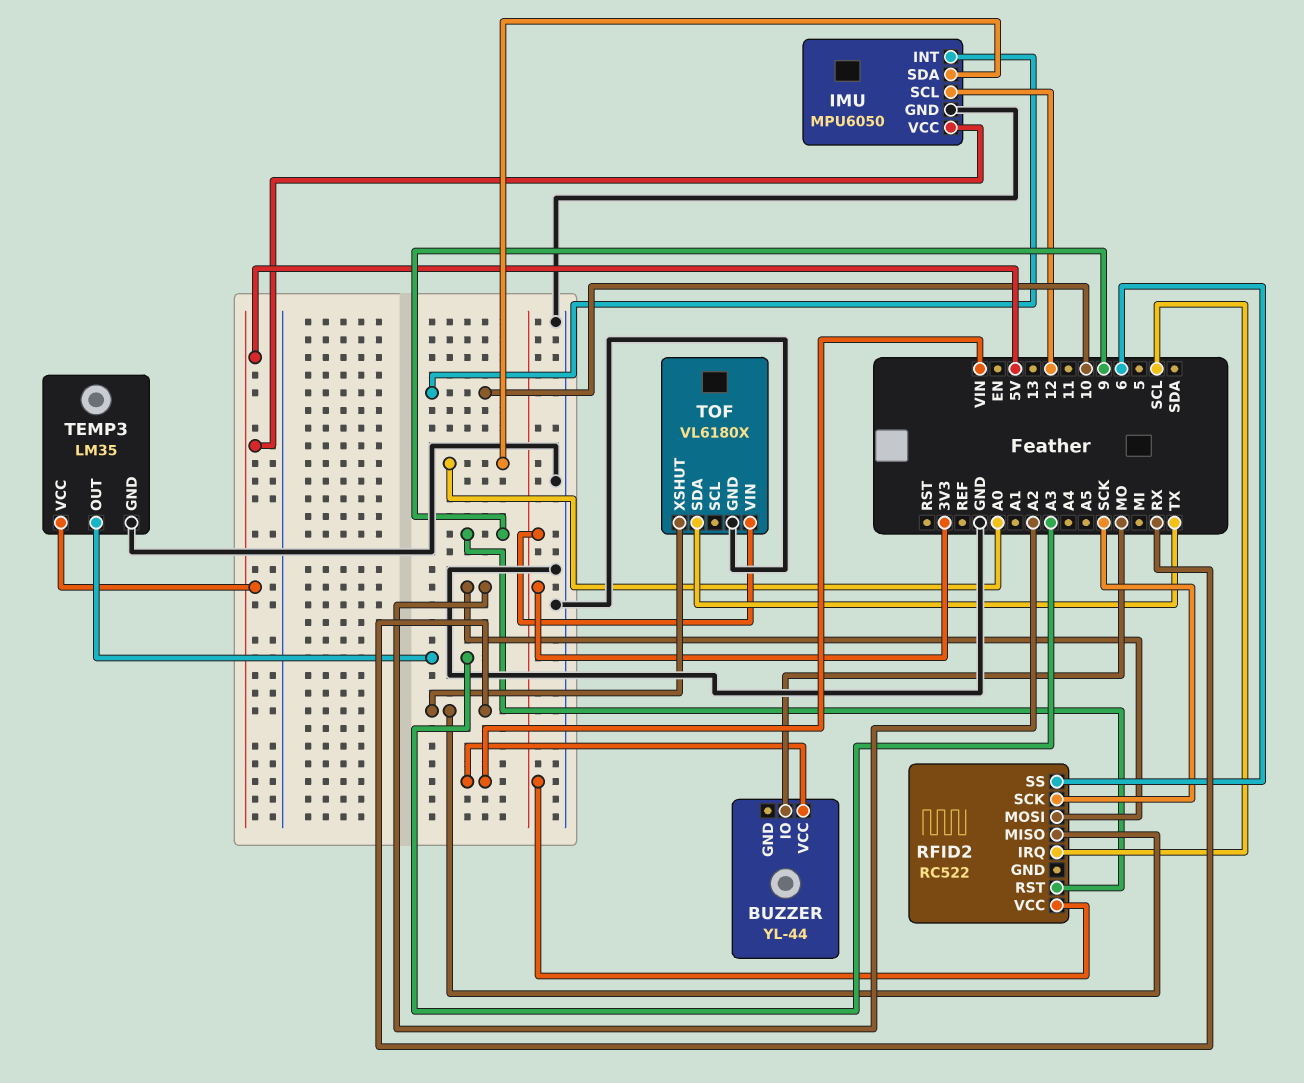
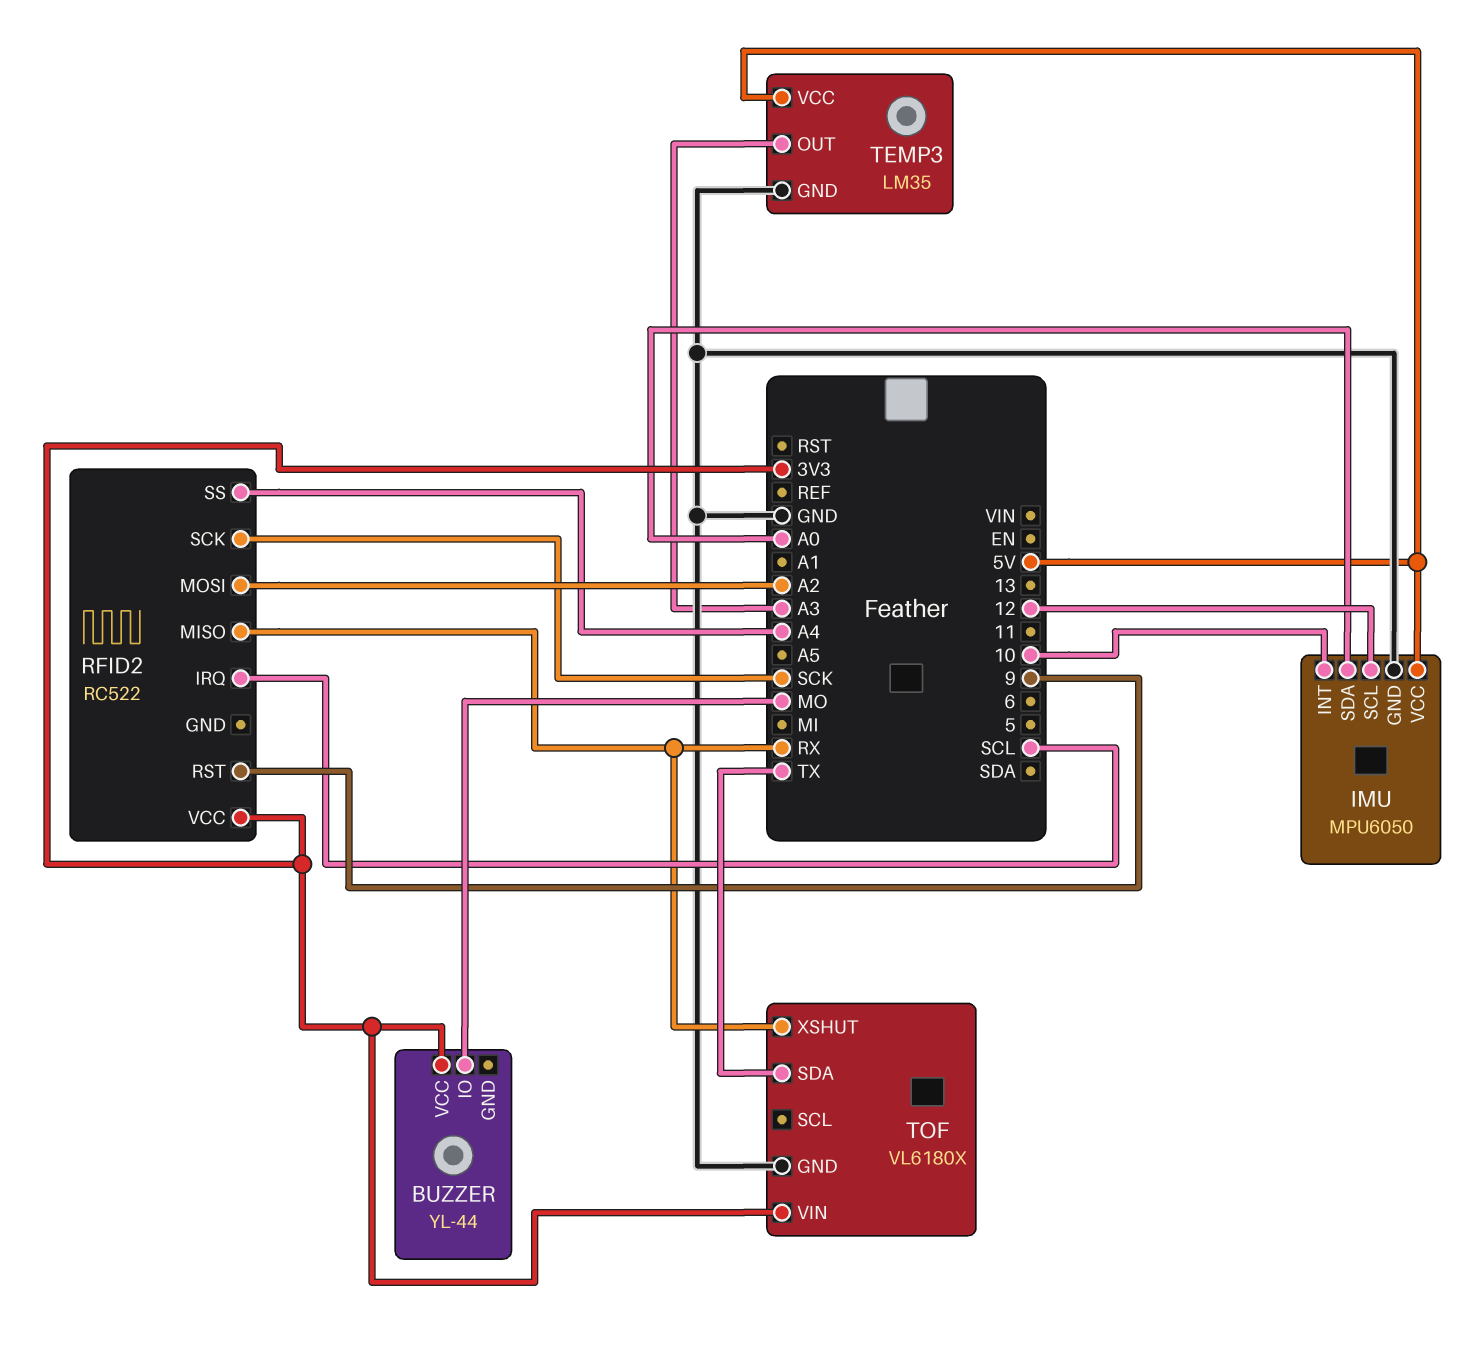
BUZZER pin VCC: VIN -> 3V3
RFID2 pin SS: 6 -> A4

